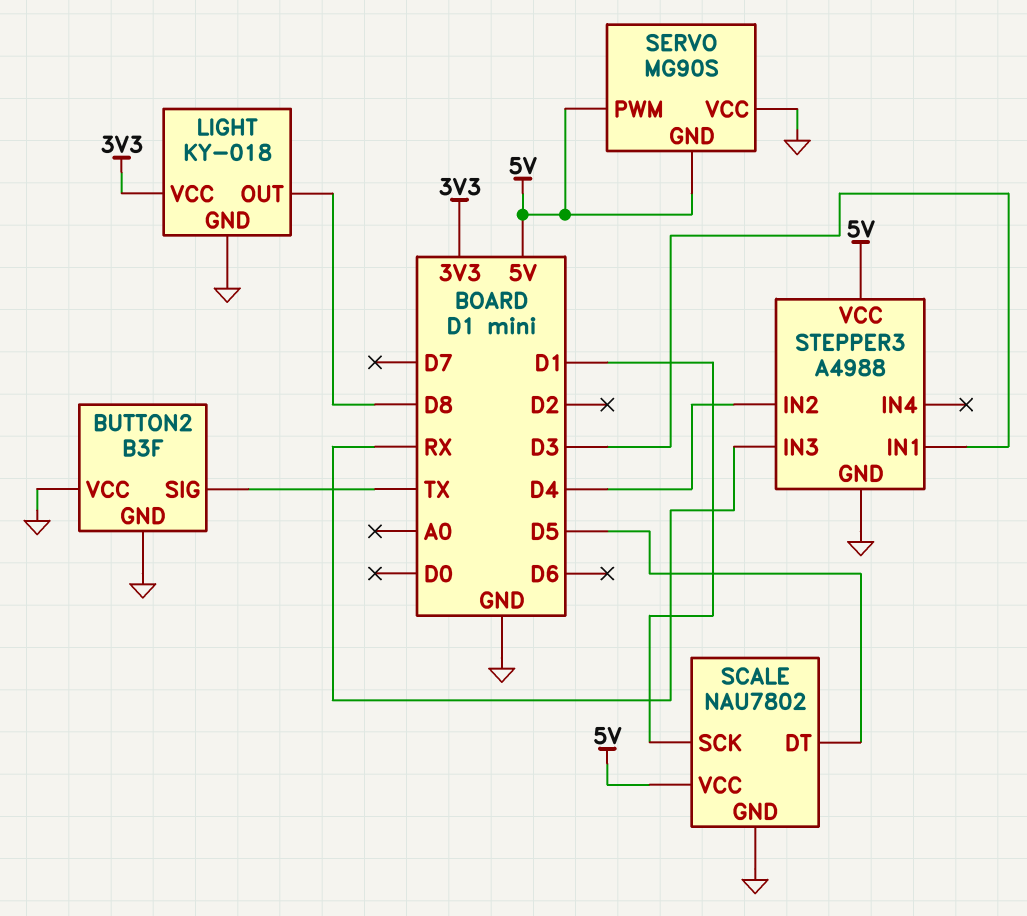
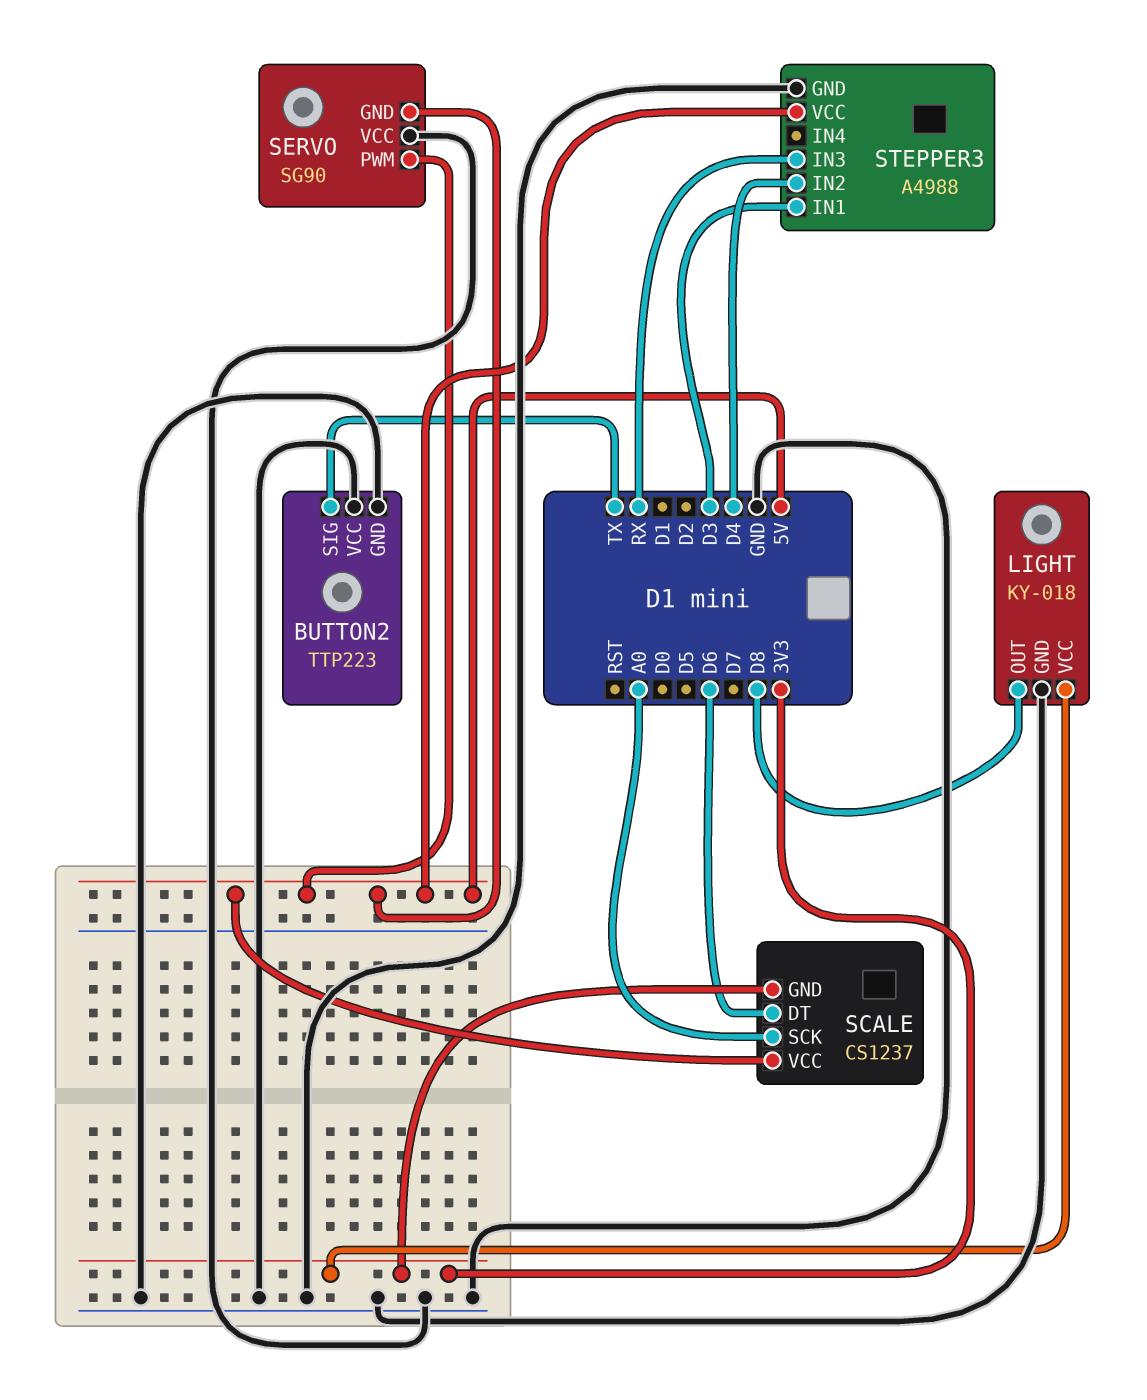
BUTTON2: B3F -> TTP223
SCALE: NAU7802 -> CS1237
SCALE pin DT: D5 -> D6
SCALE pin GND: GND -> 3V3
SCALE pin SCK: D1 -> A0
SERVO: MG90S -> SG90

